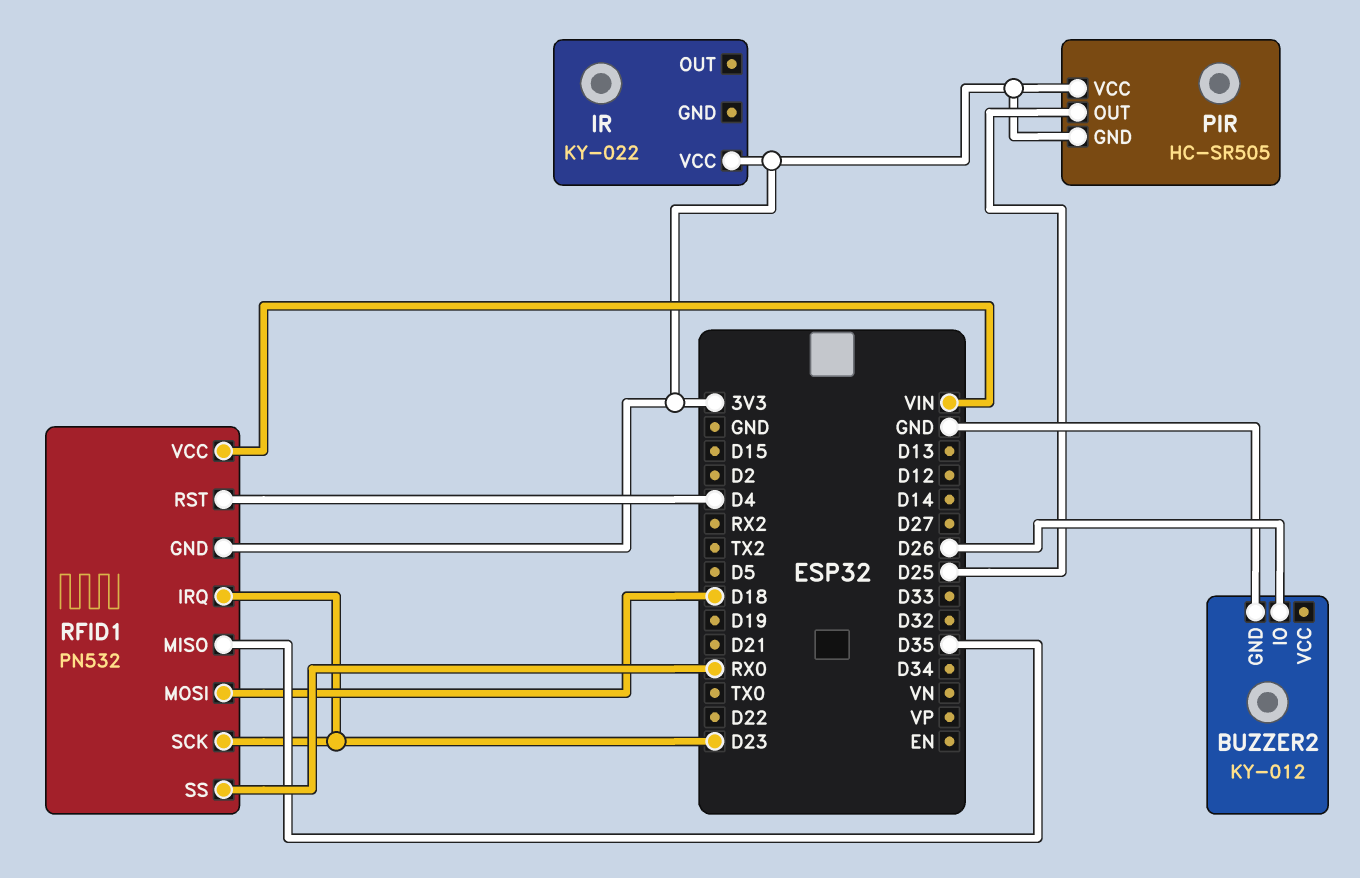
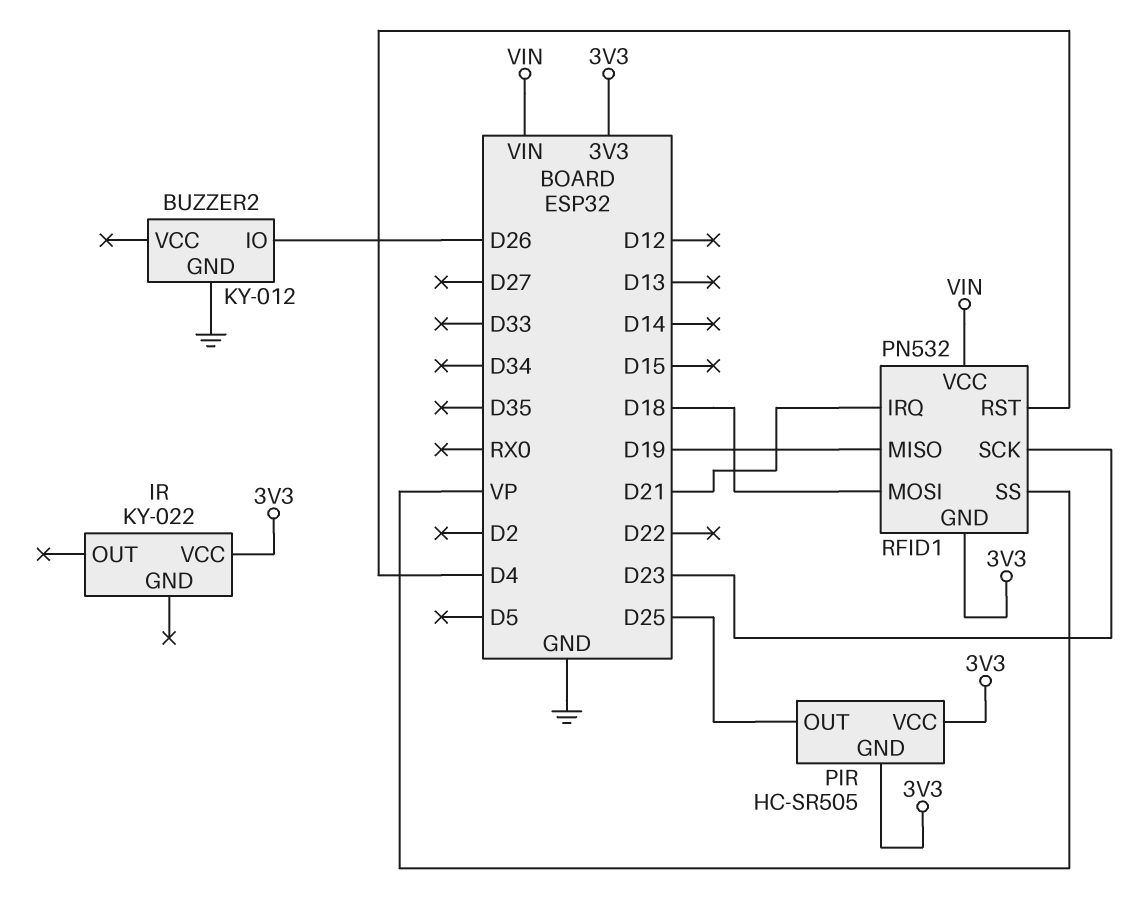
RFID1 pin IRQ: D23 -> D21
RFID1 pin MISO: D35 -> D19
RFID1 pin SS: RX0 -> VP

